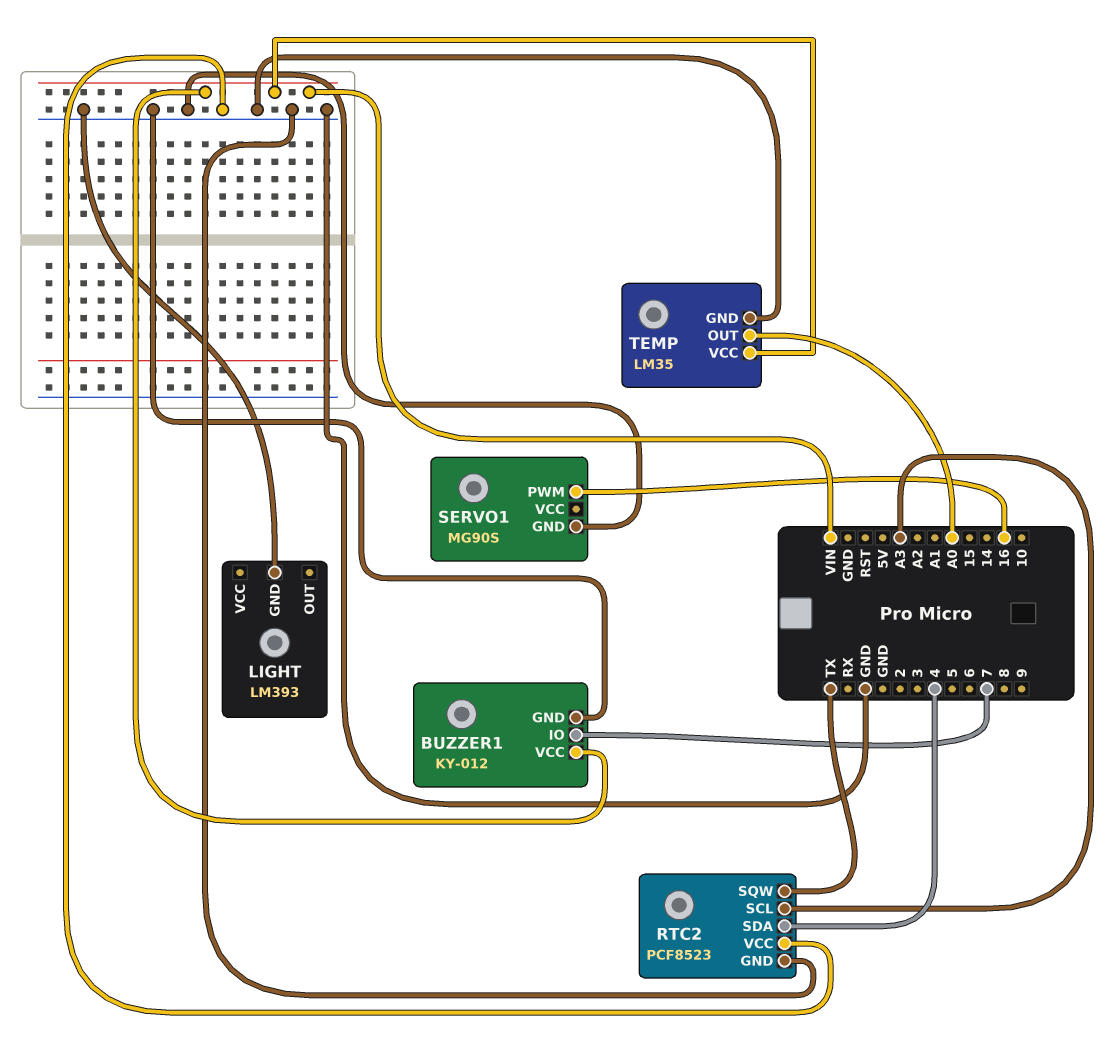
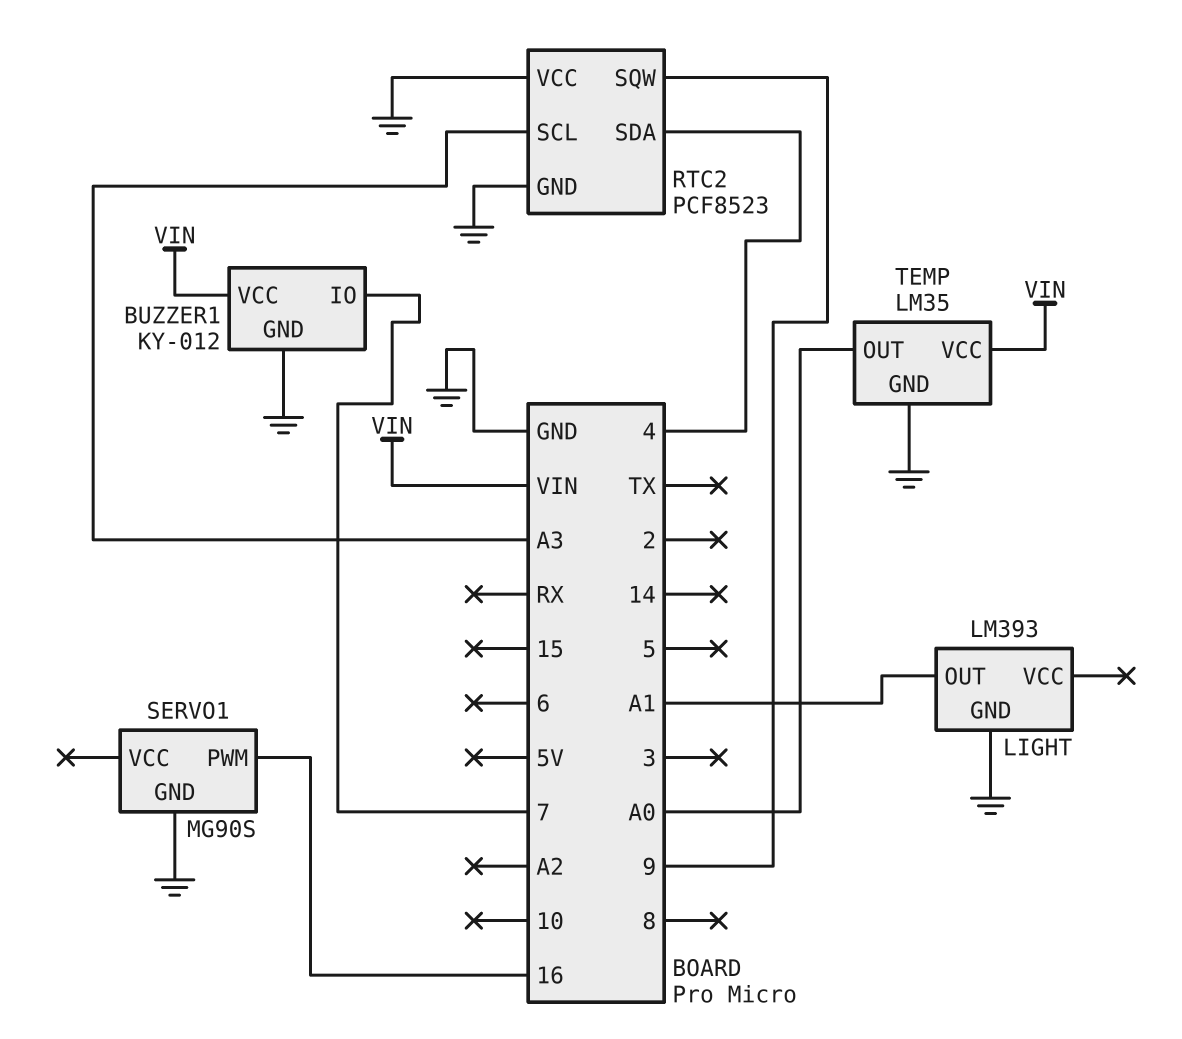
LIGHT pin OUT: none -> A1
RTC2 pin SQW: TX -> 9

